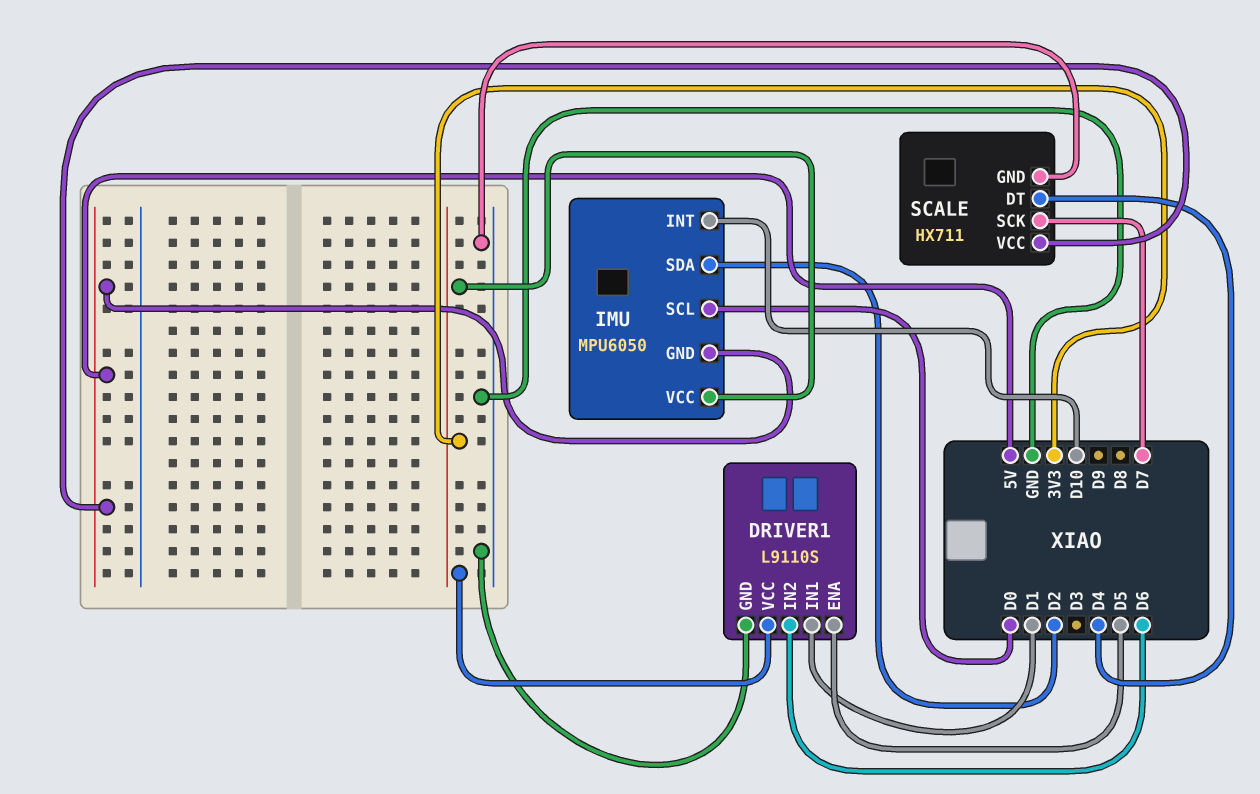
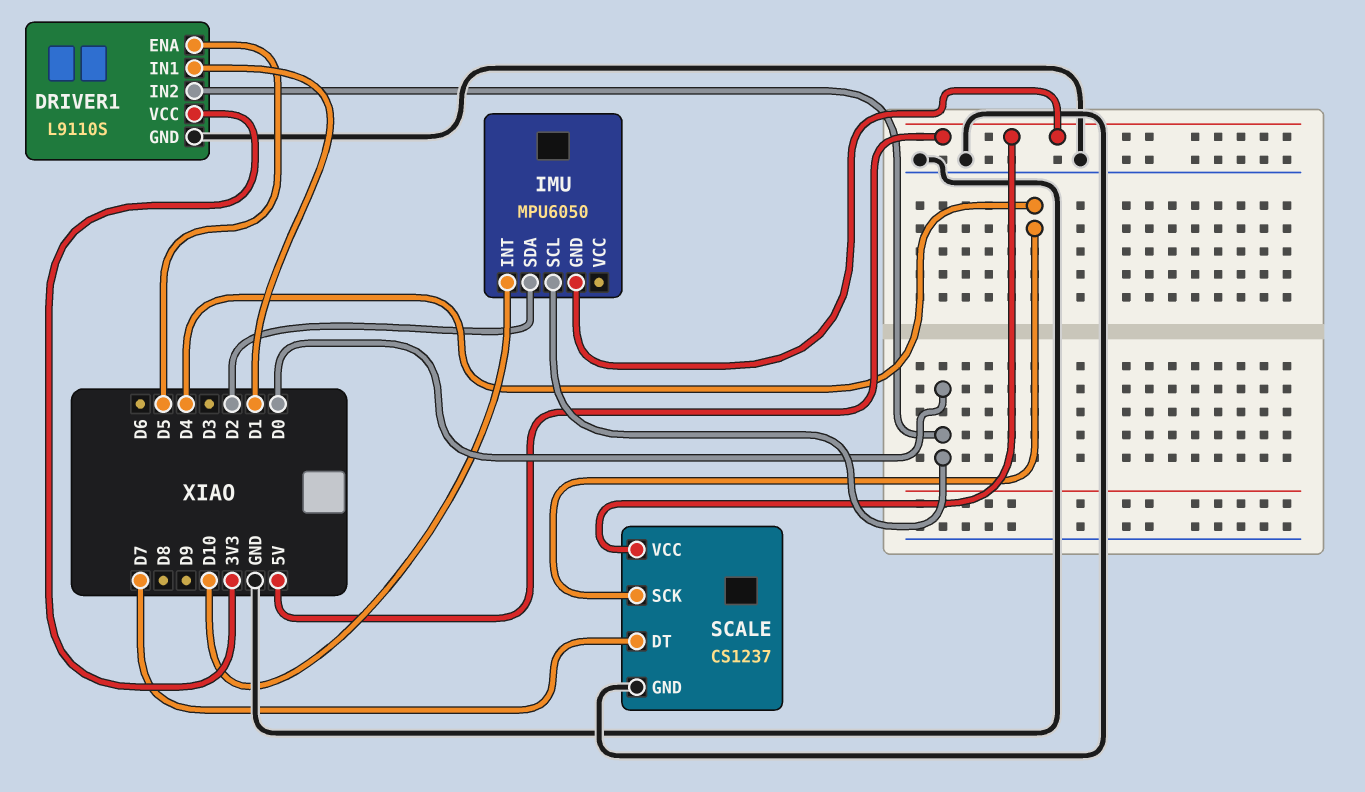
DRIVER1 pin IN2: D6 -> D0
IMU pin VCC: 3V3 -> none
SCALE: HX711 -> CS1237
SCALE pin DT: D4 -> D7
SCALE pin SCK: D7 -> D4

